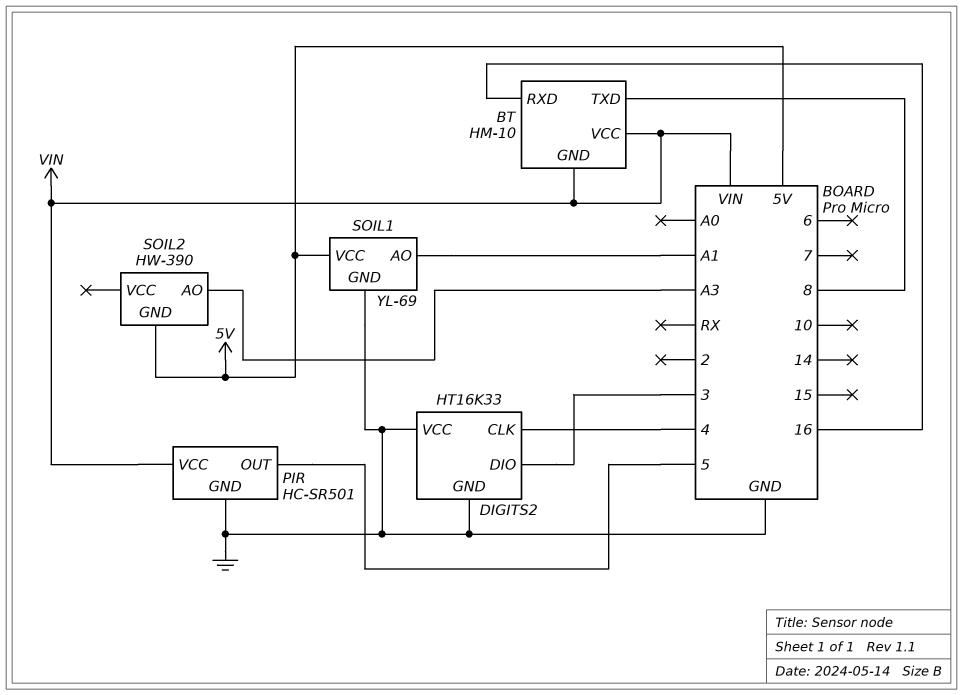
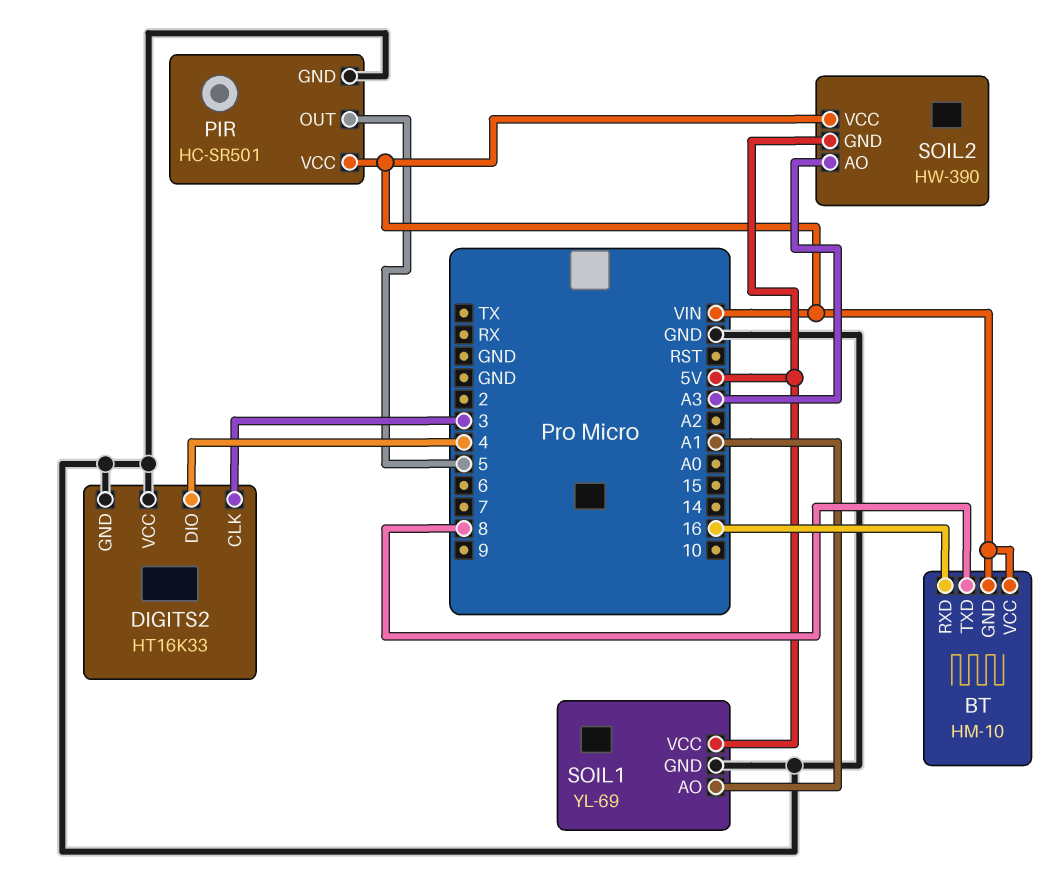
DIGITS2 pin CLK: 4 -> 3
DIGITS2 pin DIO: 3 -> 4
SOIL2 pin VCC: none -> VIN

